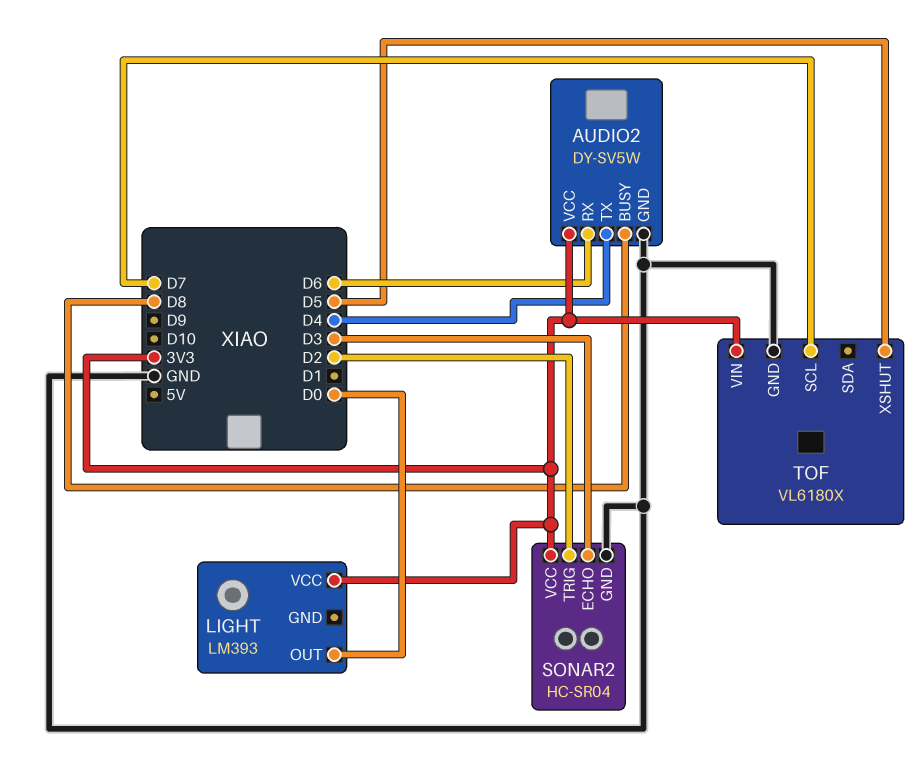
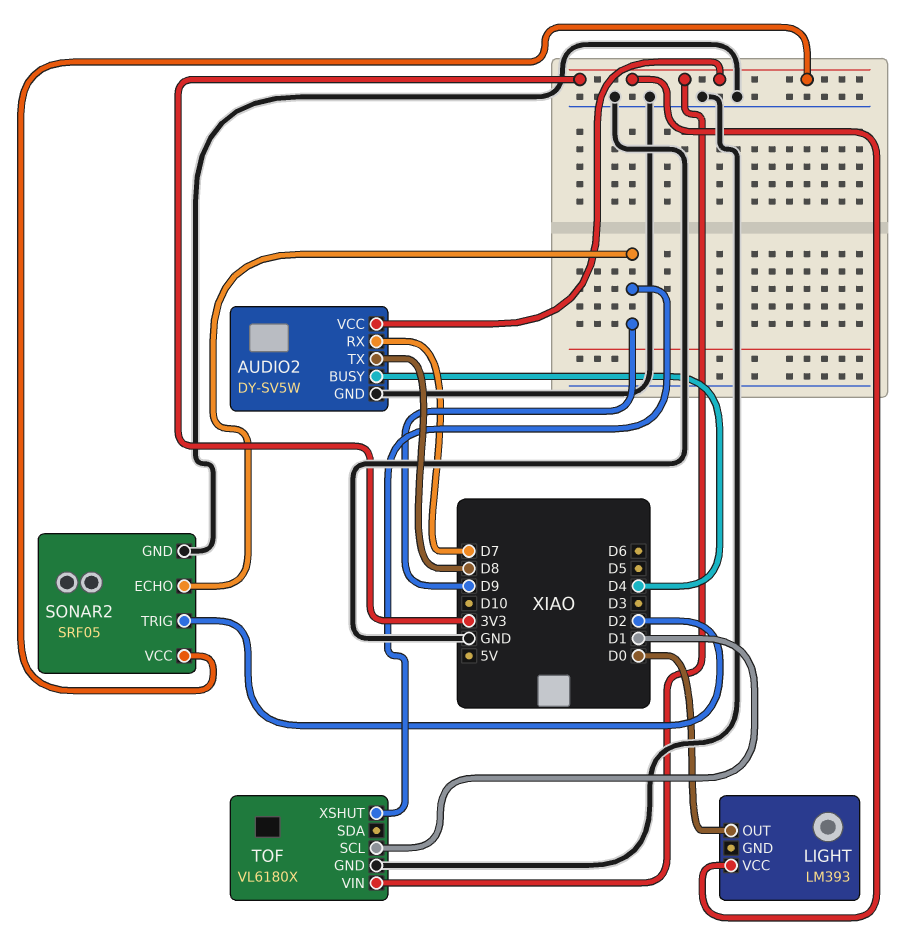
AUDIO2 pin BUSY: D8 -> D4
AUDIO2 pin RX: D6 -> D7
AUDIO2 pin TX: D4 -> D8
SONAR2: HC-SR04 -> SRF05
SONAR2 pin ECHO: D3 -> D9
TOF pin SCL: D7 -> D1
TOF pin XSHUT: D5 -> D9

